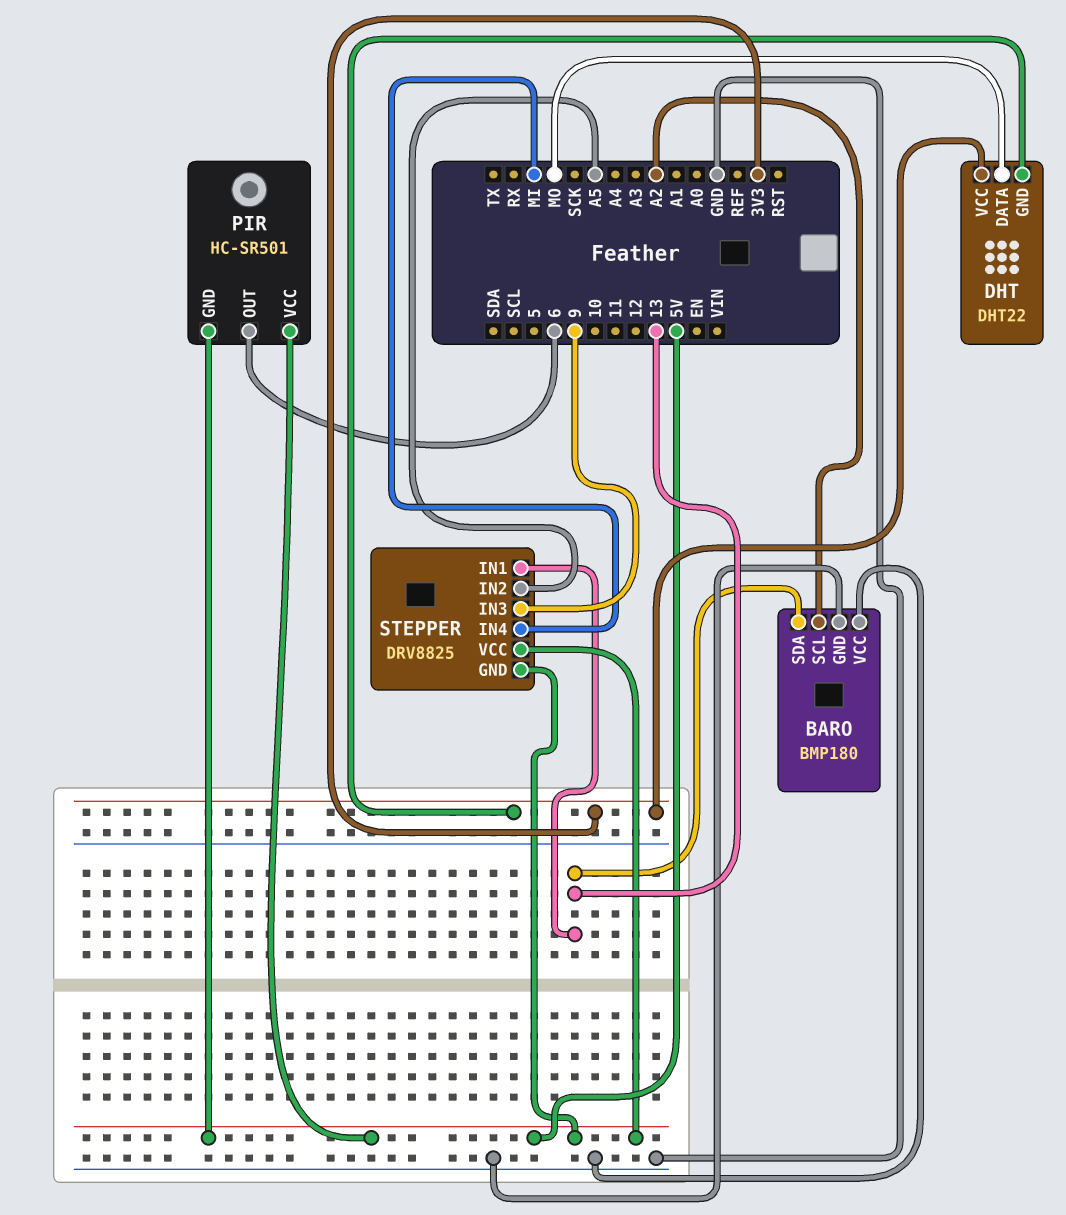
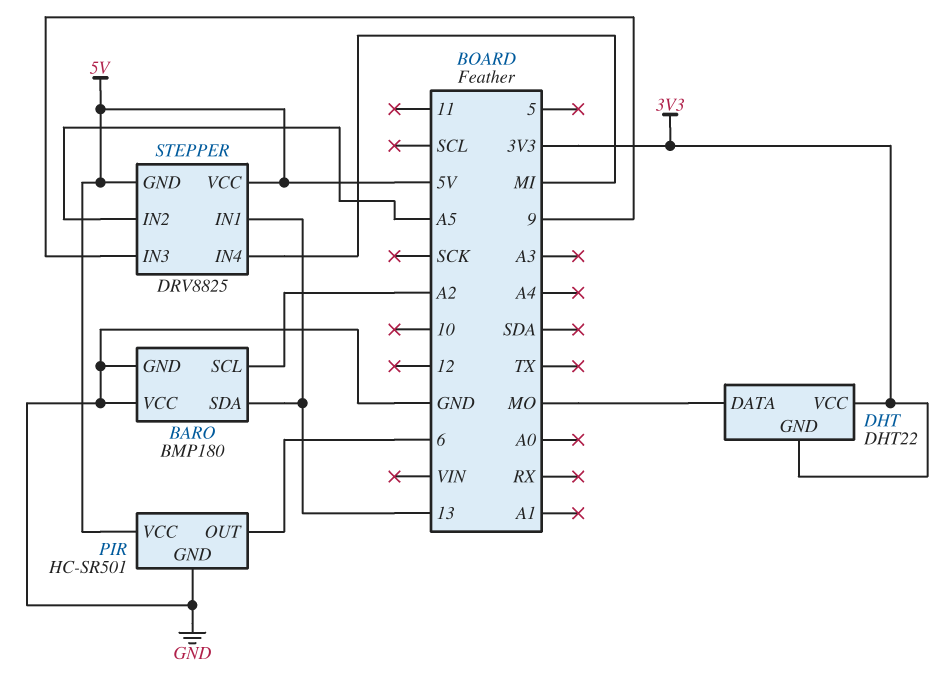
PIR pin GND: 5V -> GND

